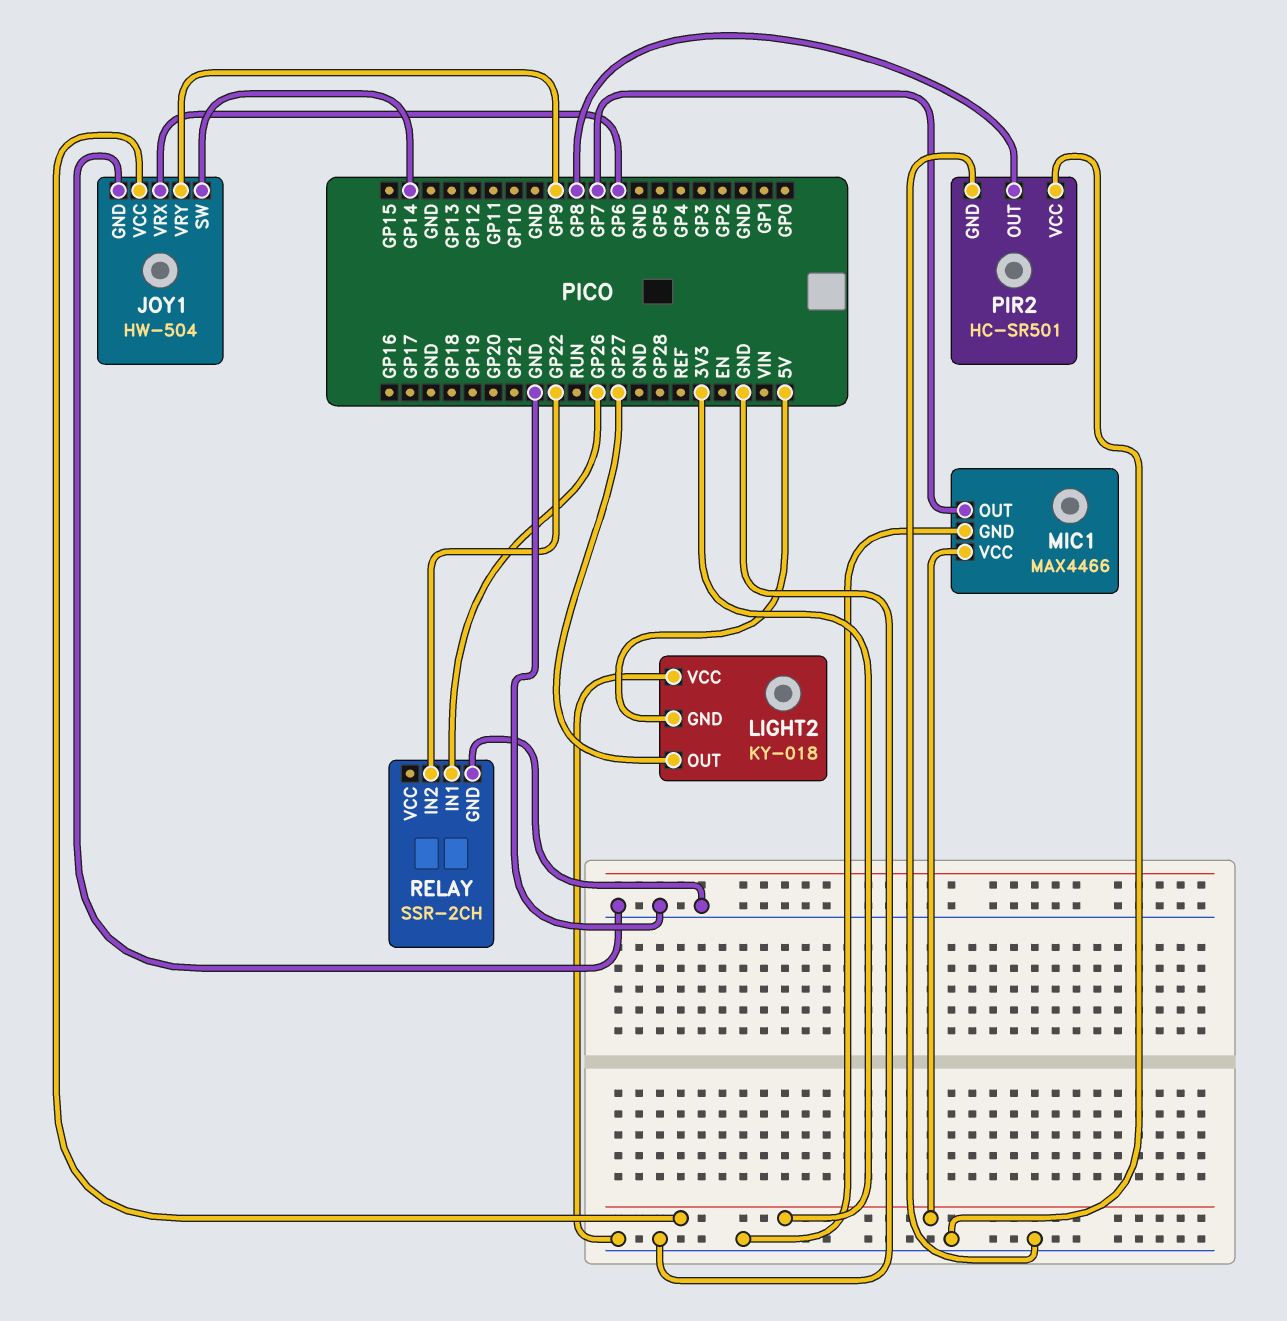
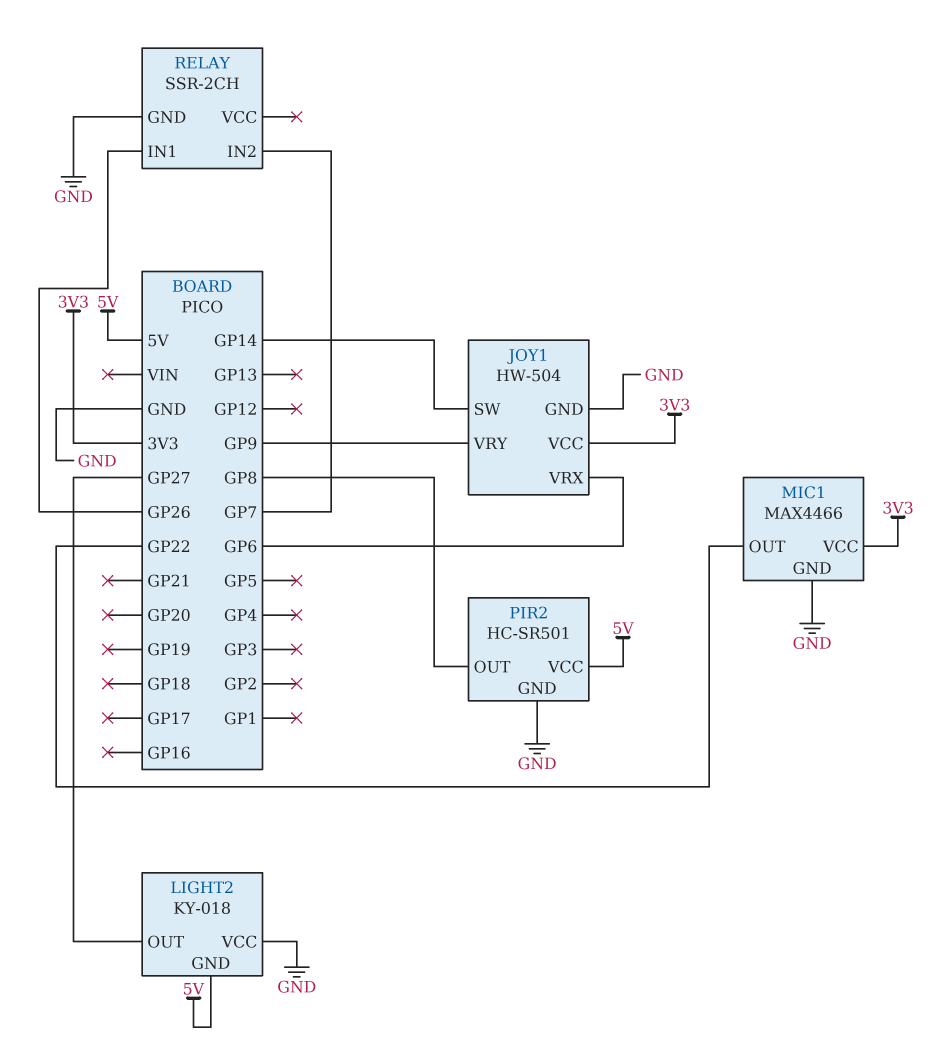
MIC1 pin OUT: GP7 -> GP22
PIR2 pin VCC: GND -> 5V
RELAY pin IN2: GP22 -> GP7

